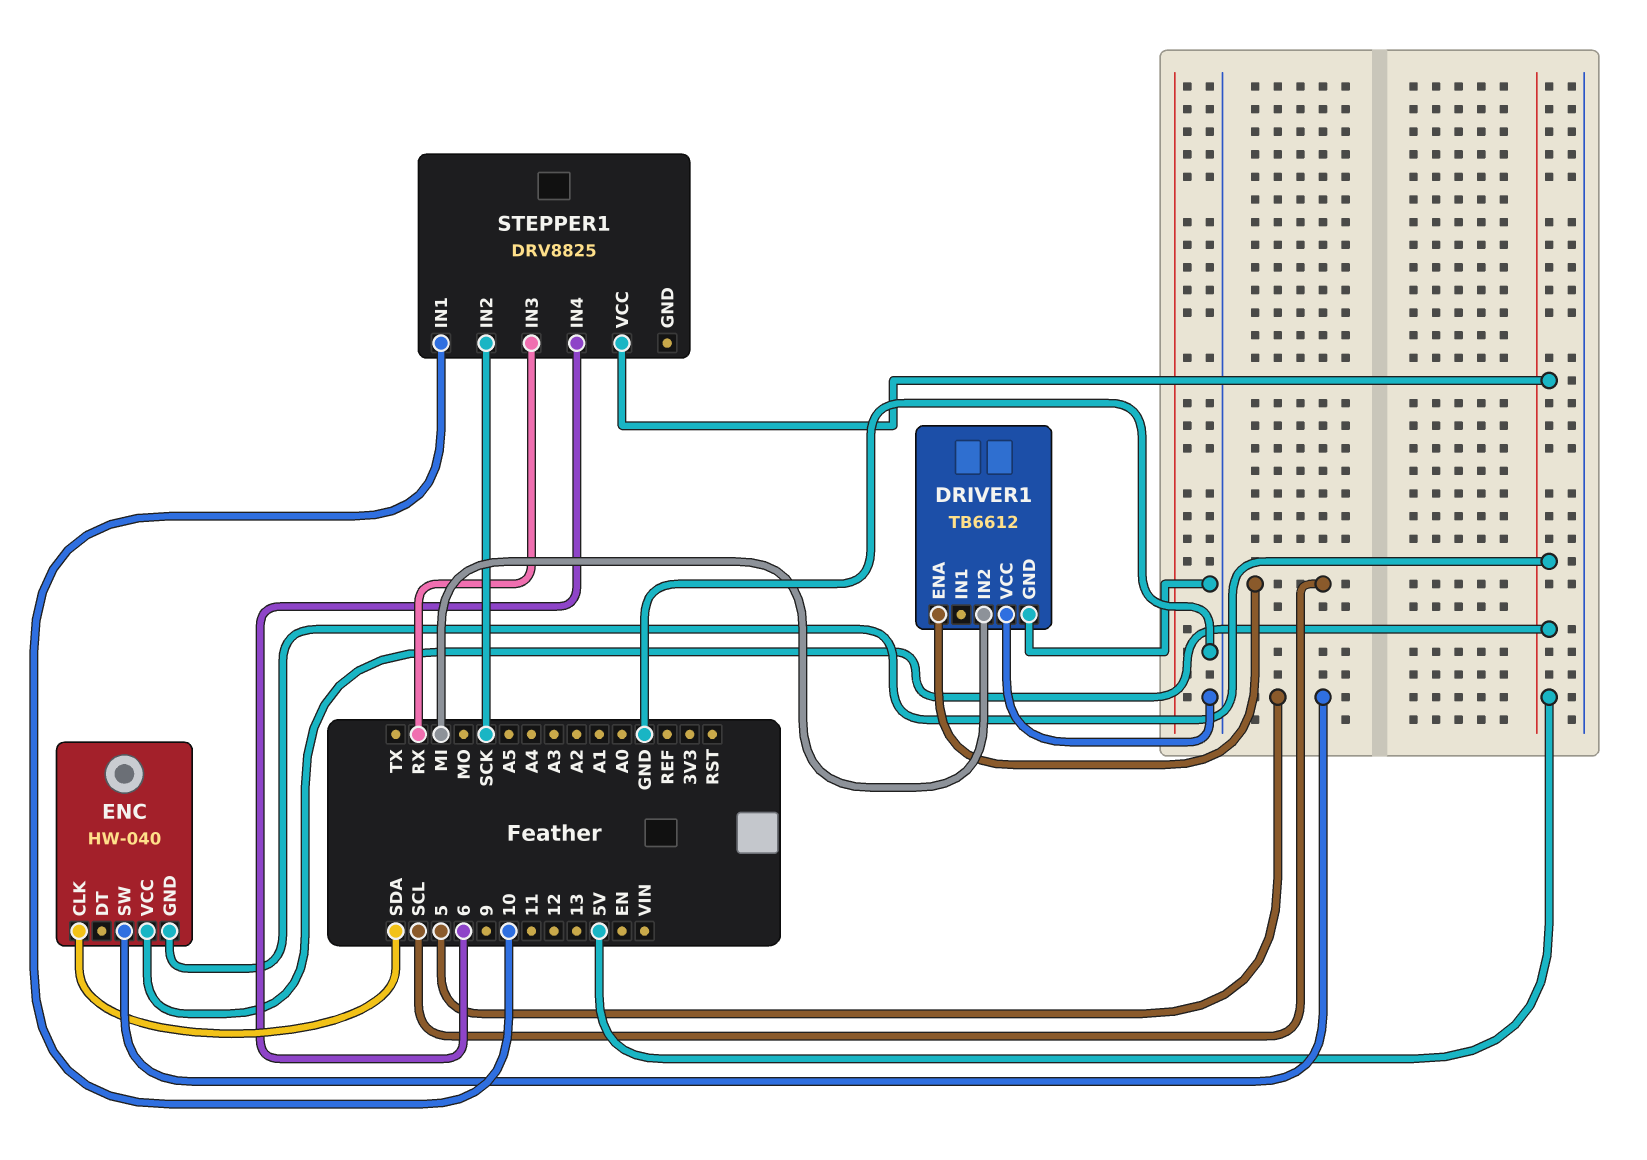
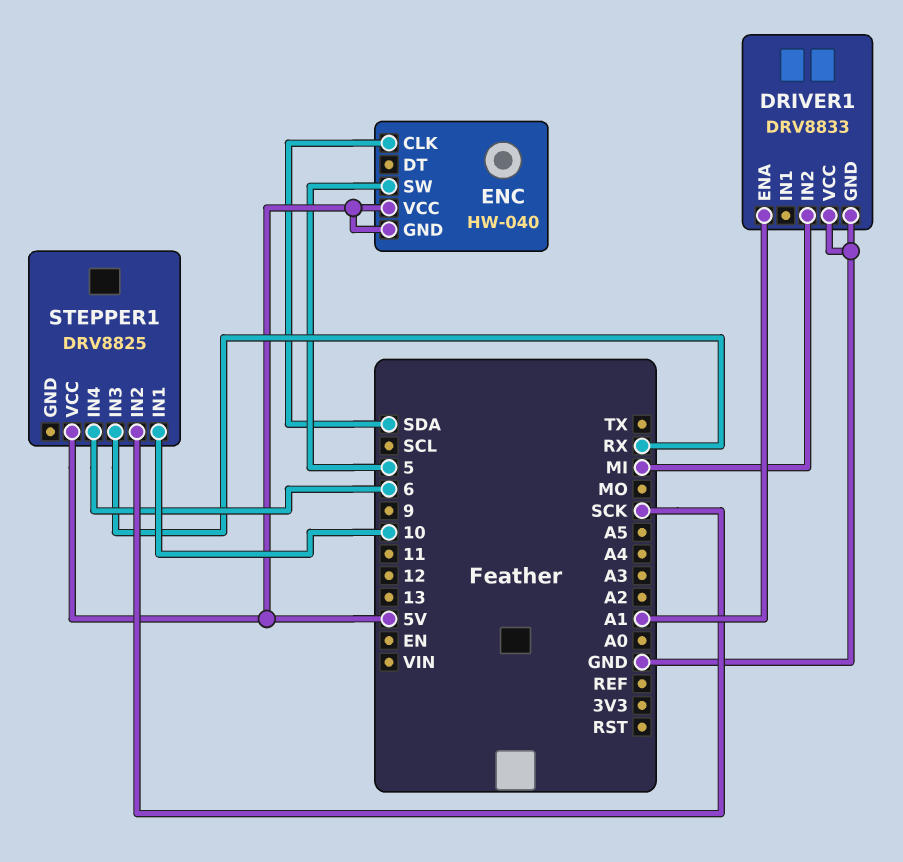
DRIVER1: TB6612 -> DRV8833
DRIVER1 pin ENA: SCL -> A1

